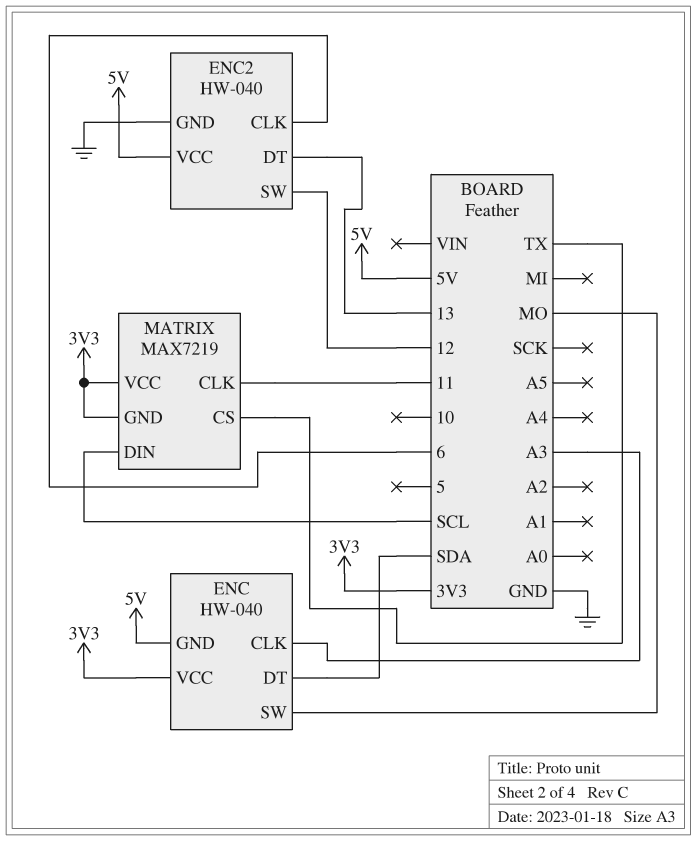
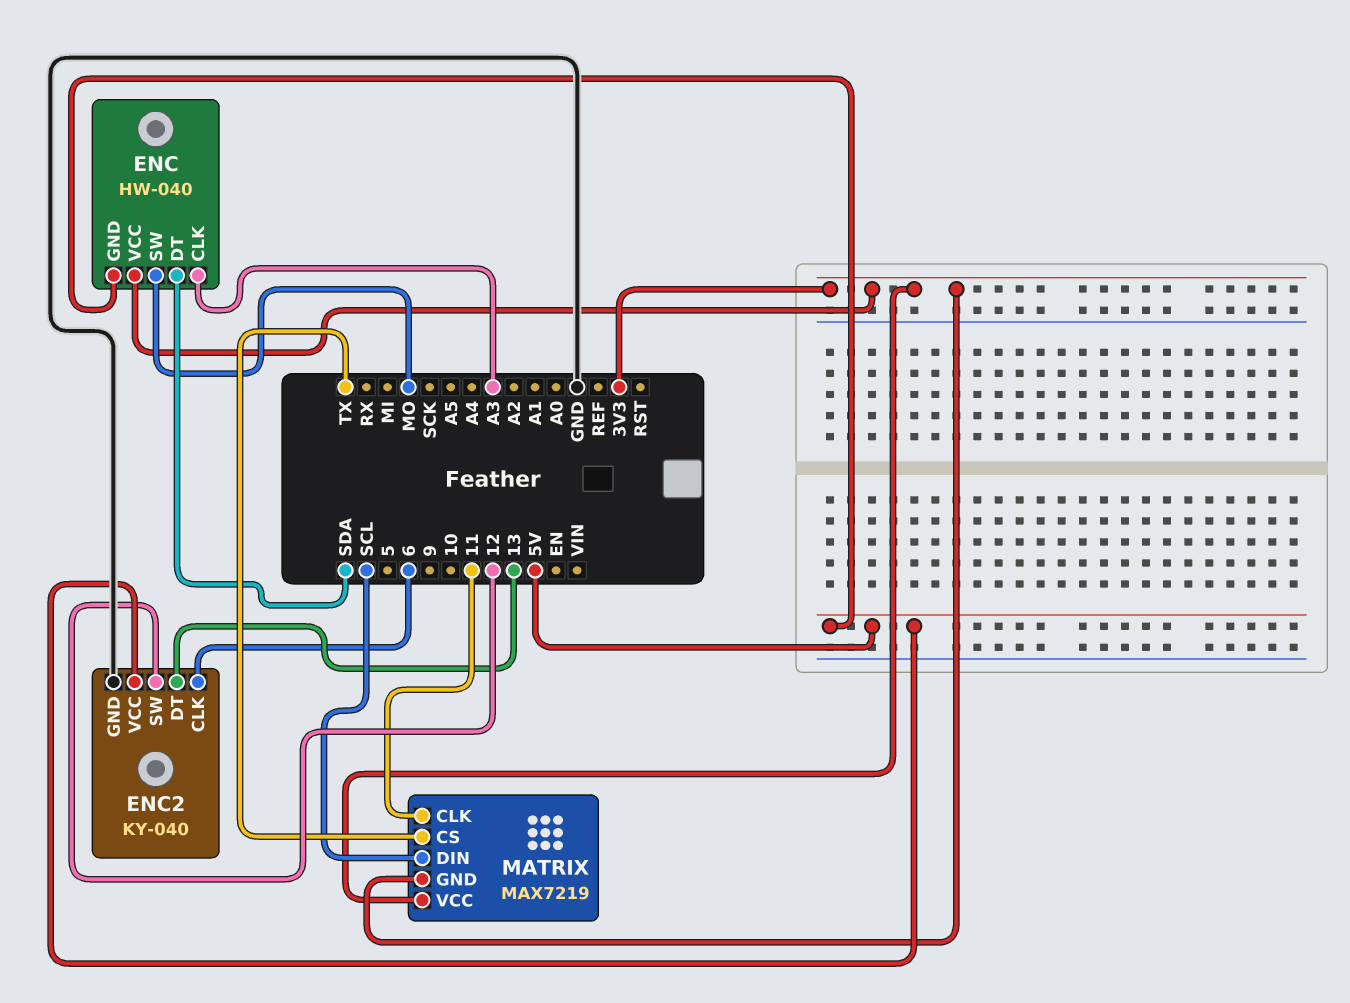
ENC2: HW-040 -> KY-040

